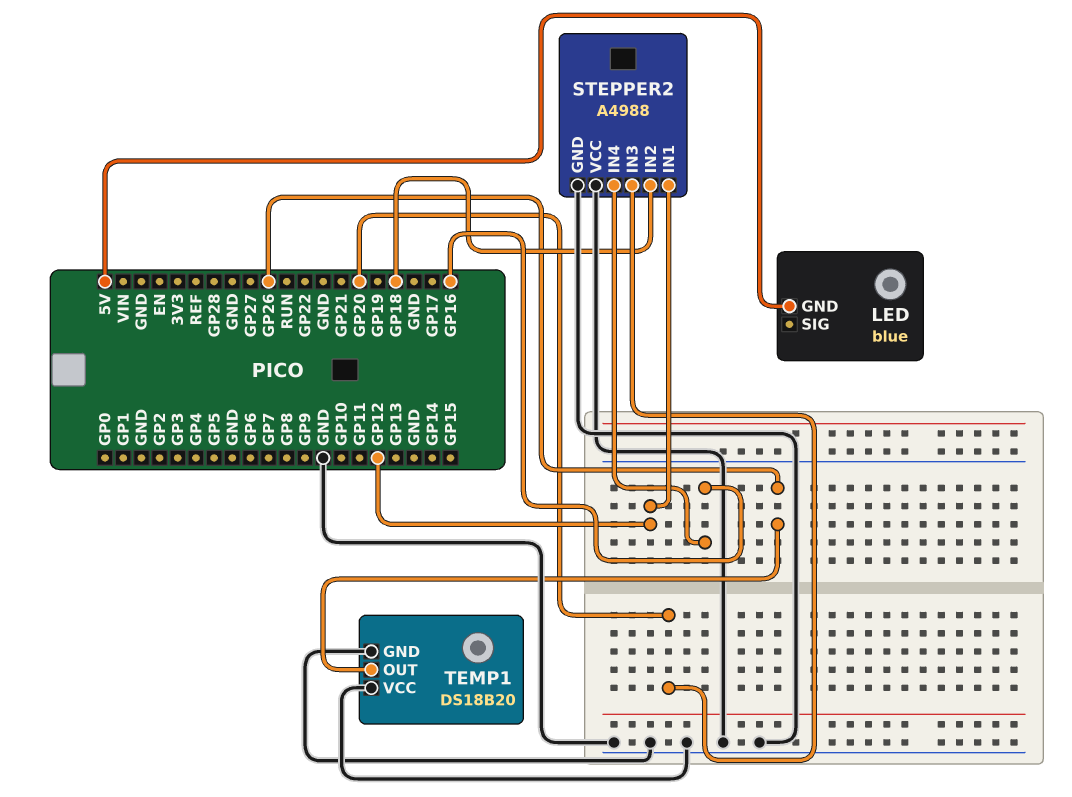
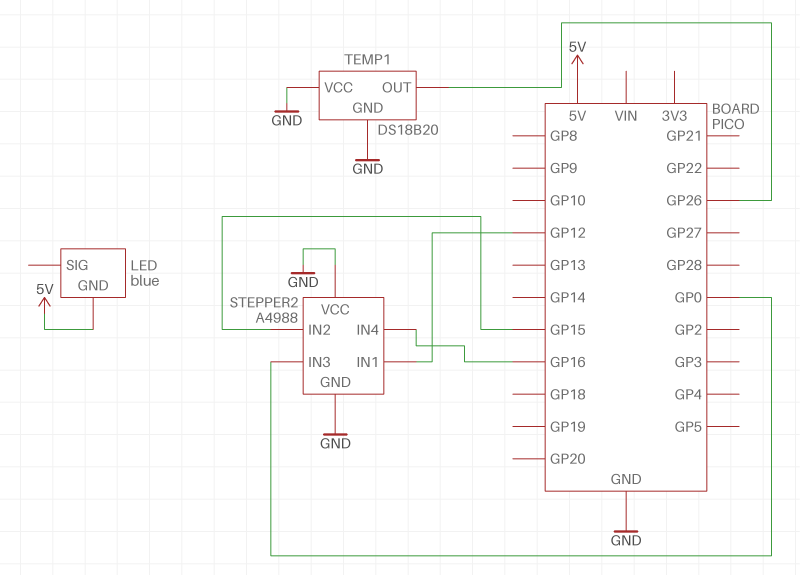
STEPPER2 pin IN2: GP18 -> GP15
STEPPER2 pin IN3: GP20 -> GP0

